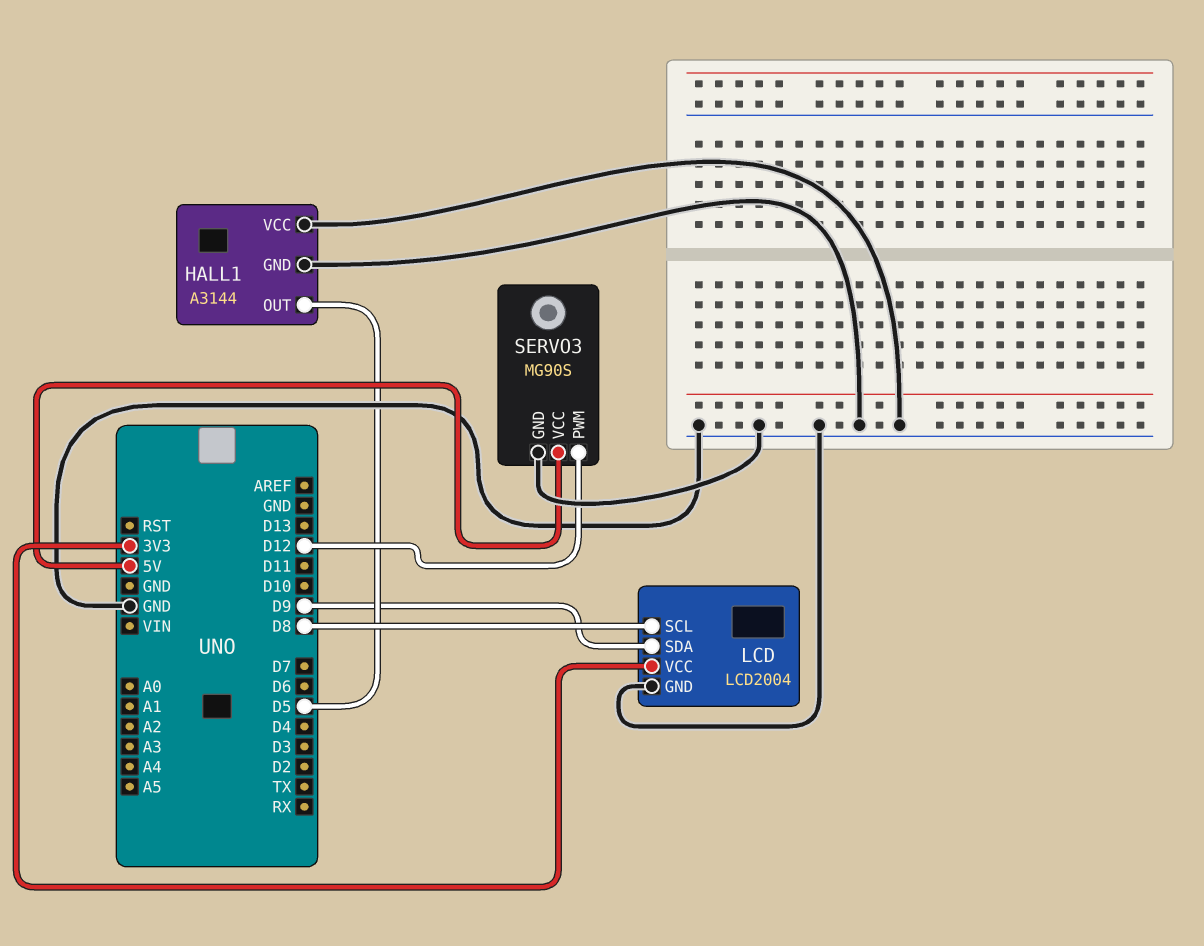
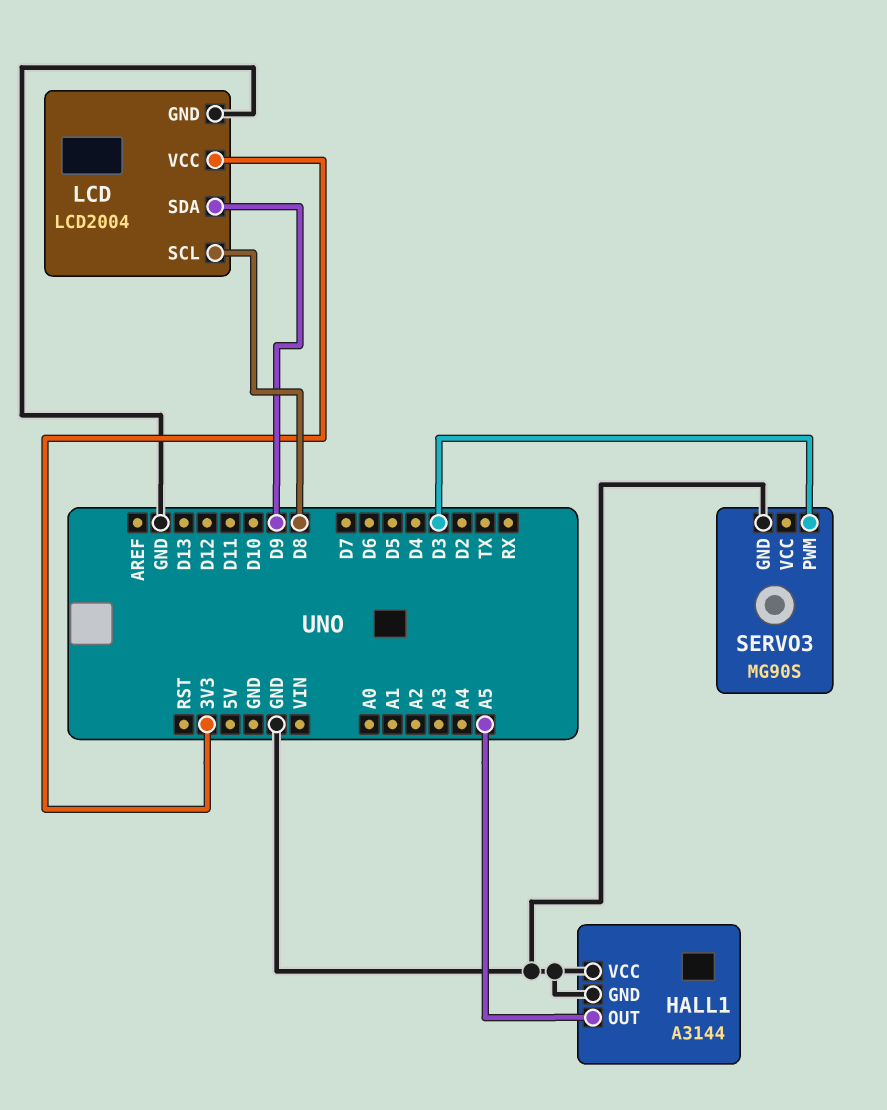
HALL1 pin OUT: D5 -> A5
SERVO3 pin PWM: D12 -> D3
SERVO3 pin VCC: 5V -> none

